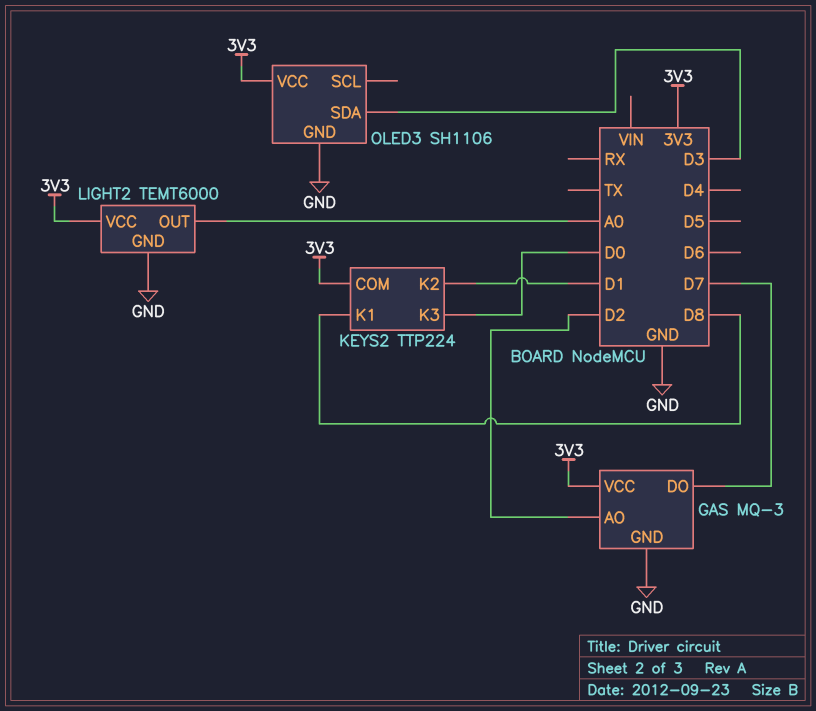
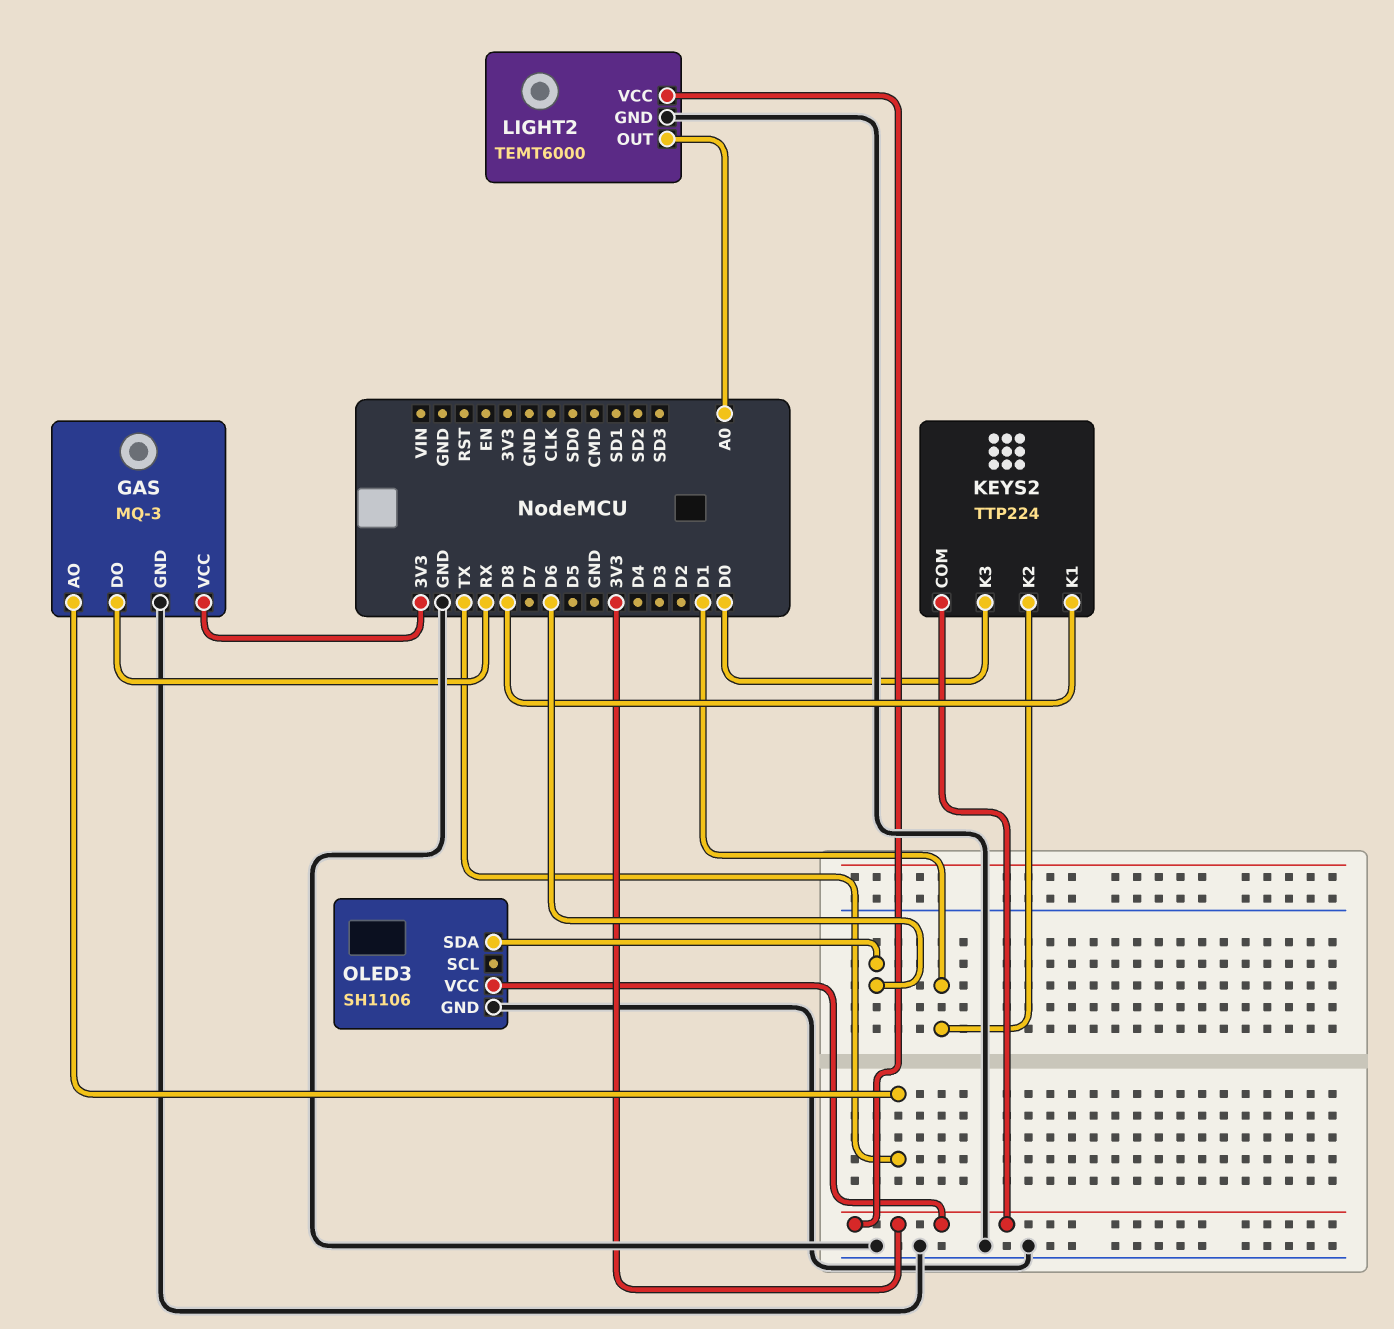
GAS pin AO: D2 -> TX
GAS pin DO: D7 -> RX
OLED3 pin SDA: D3 -> D6

